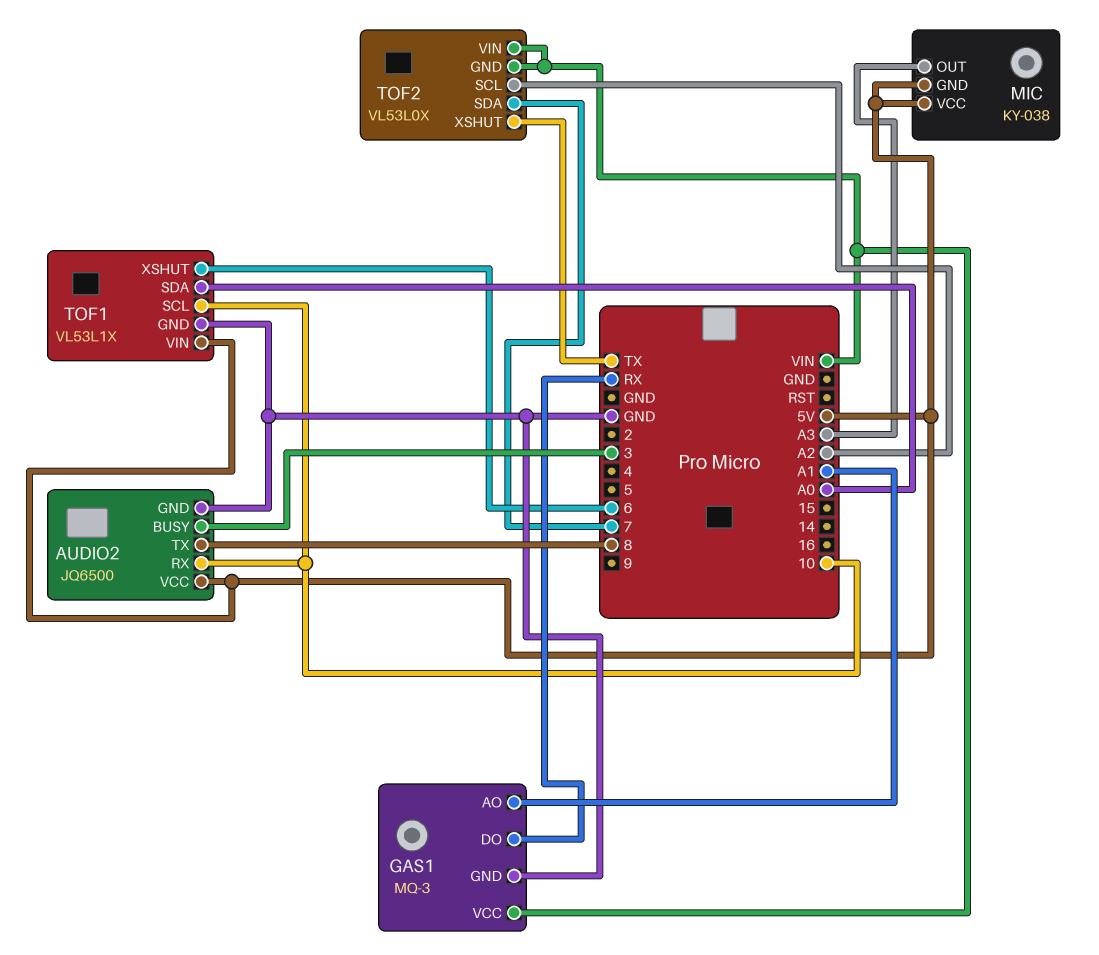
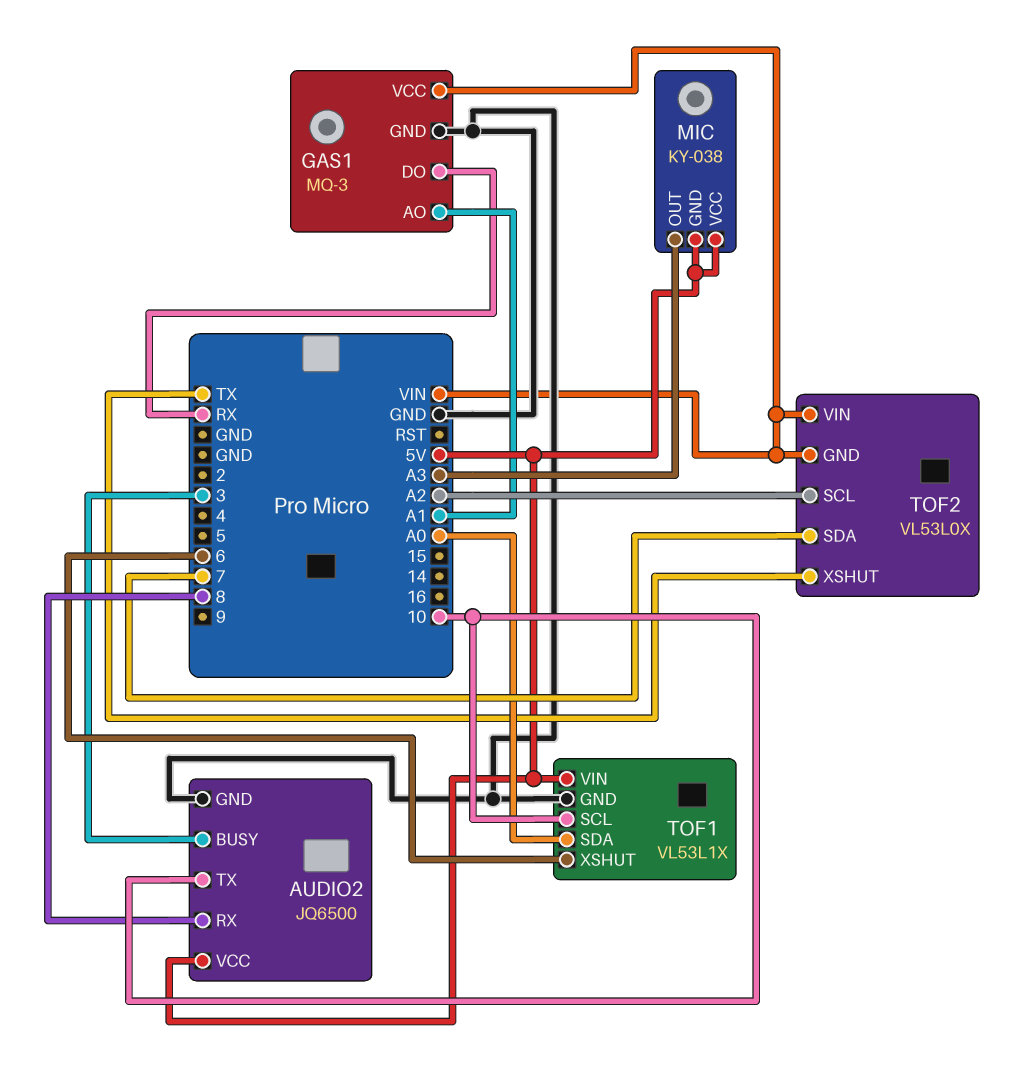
AUDIO2 pin RX: 10 -> 8
AUDIO2 pin TX: 8 -> 10

